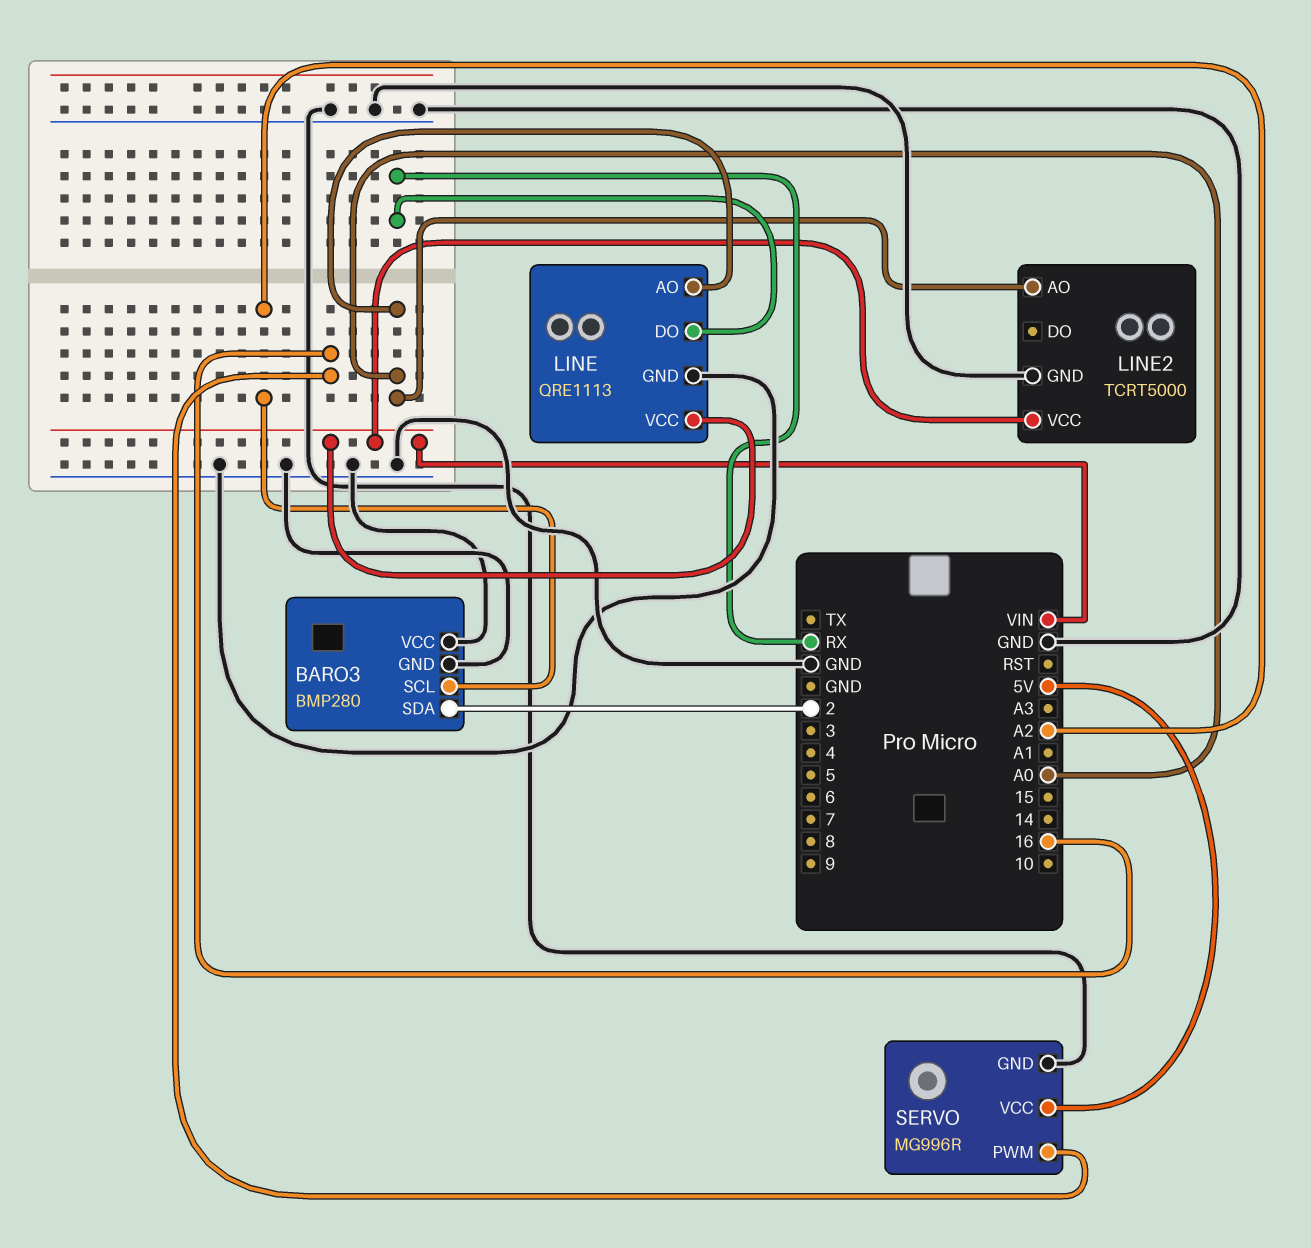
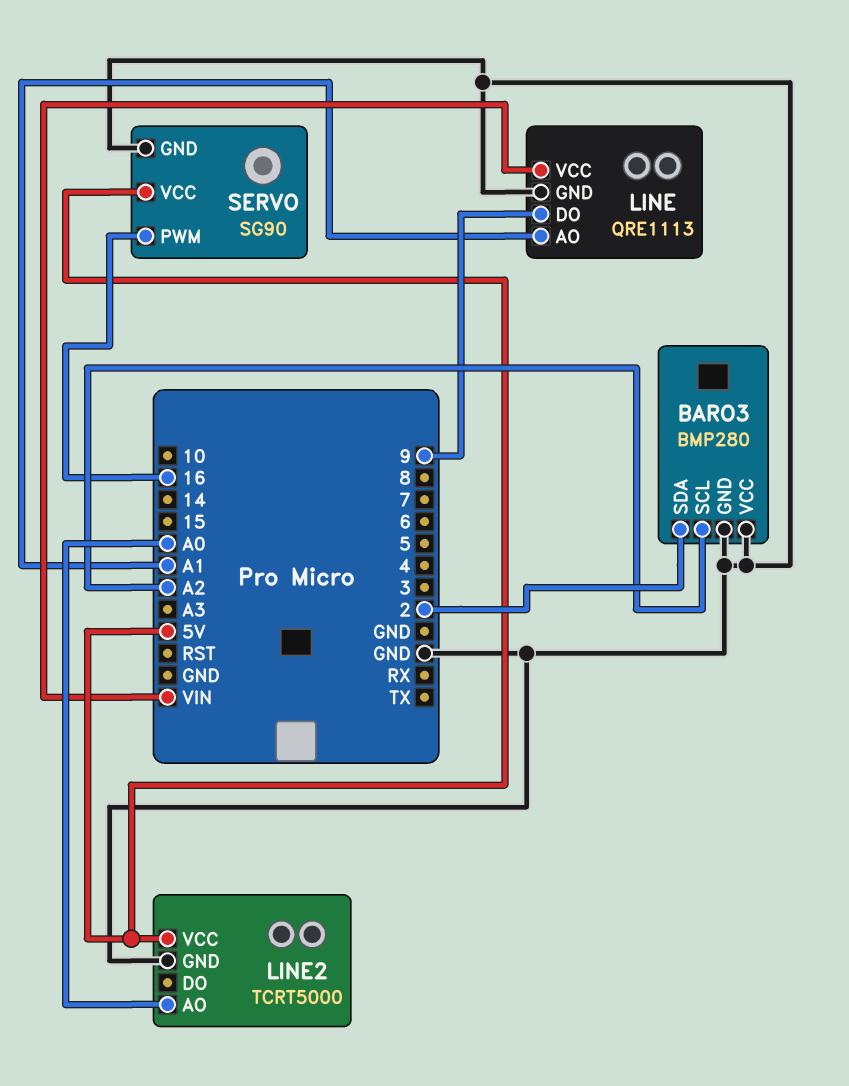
LINE pin AO: A0 -> A1
LINE pin DO: RX -> 9
LINE2 pin VCC: VIN -> 5V
SERVO: MG996R -> SG90

